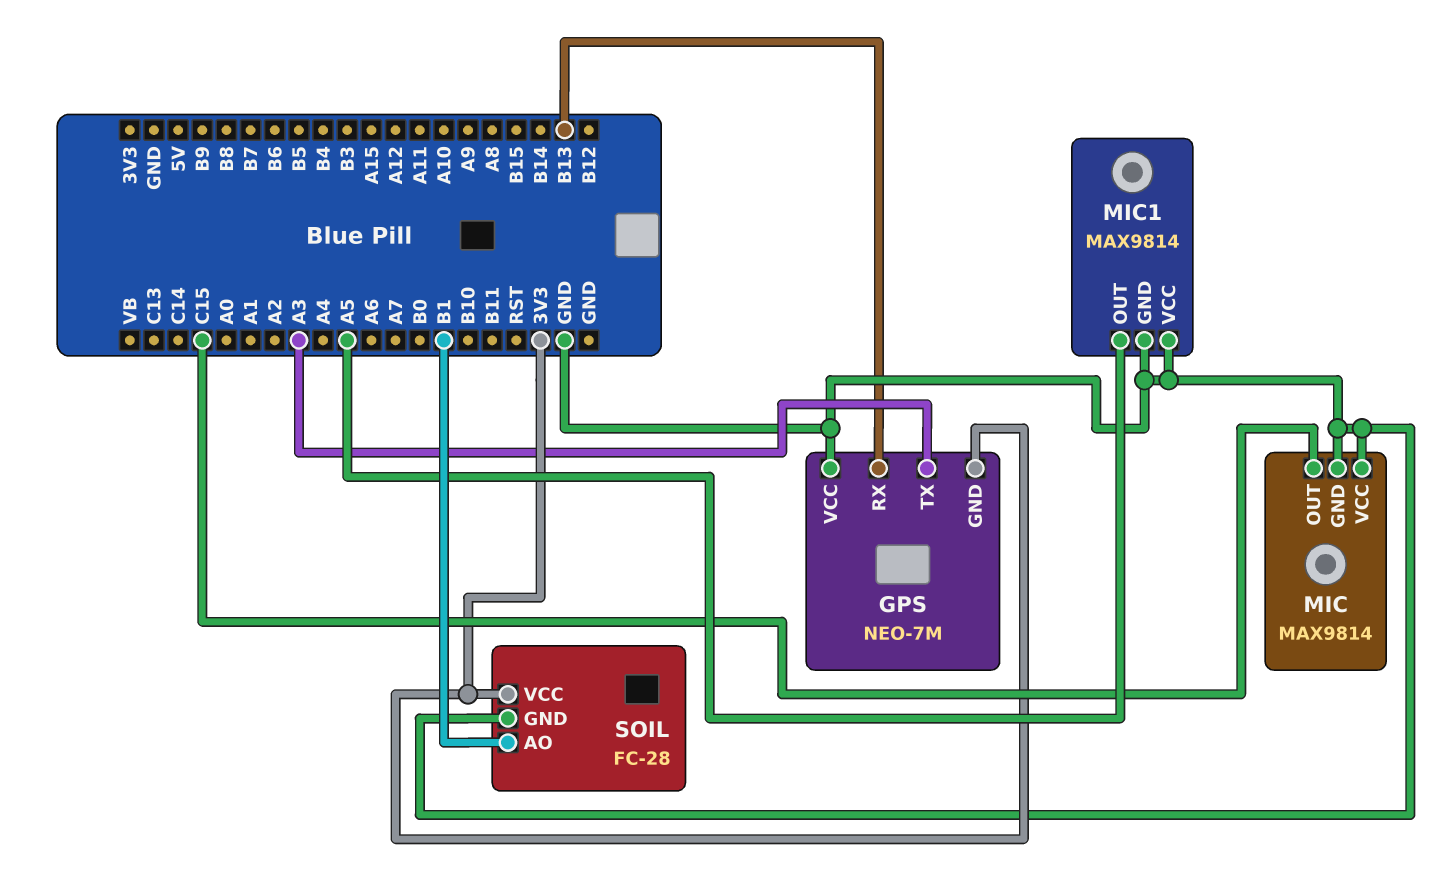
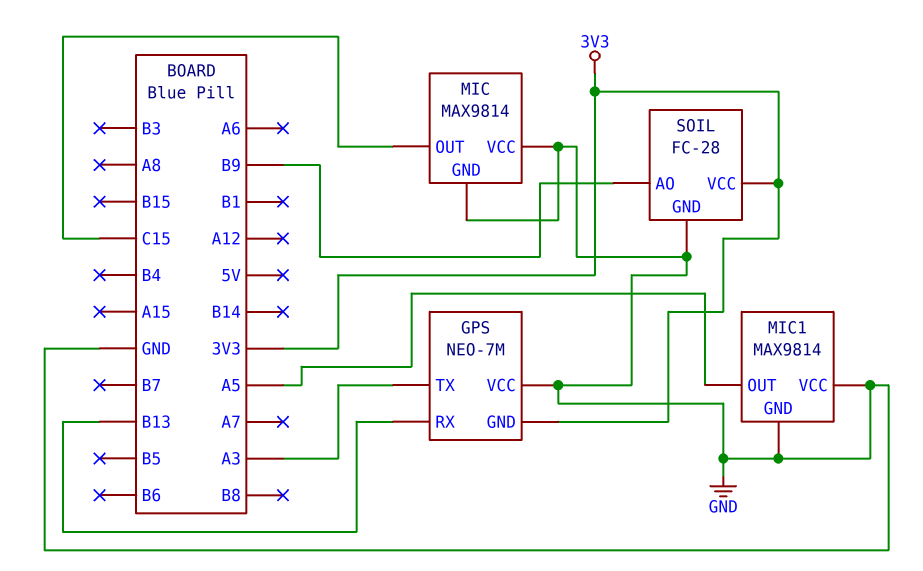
SOIL pin AO: B1 -> B9

